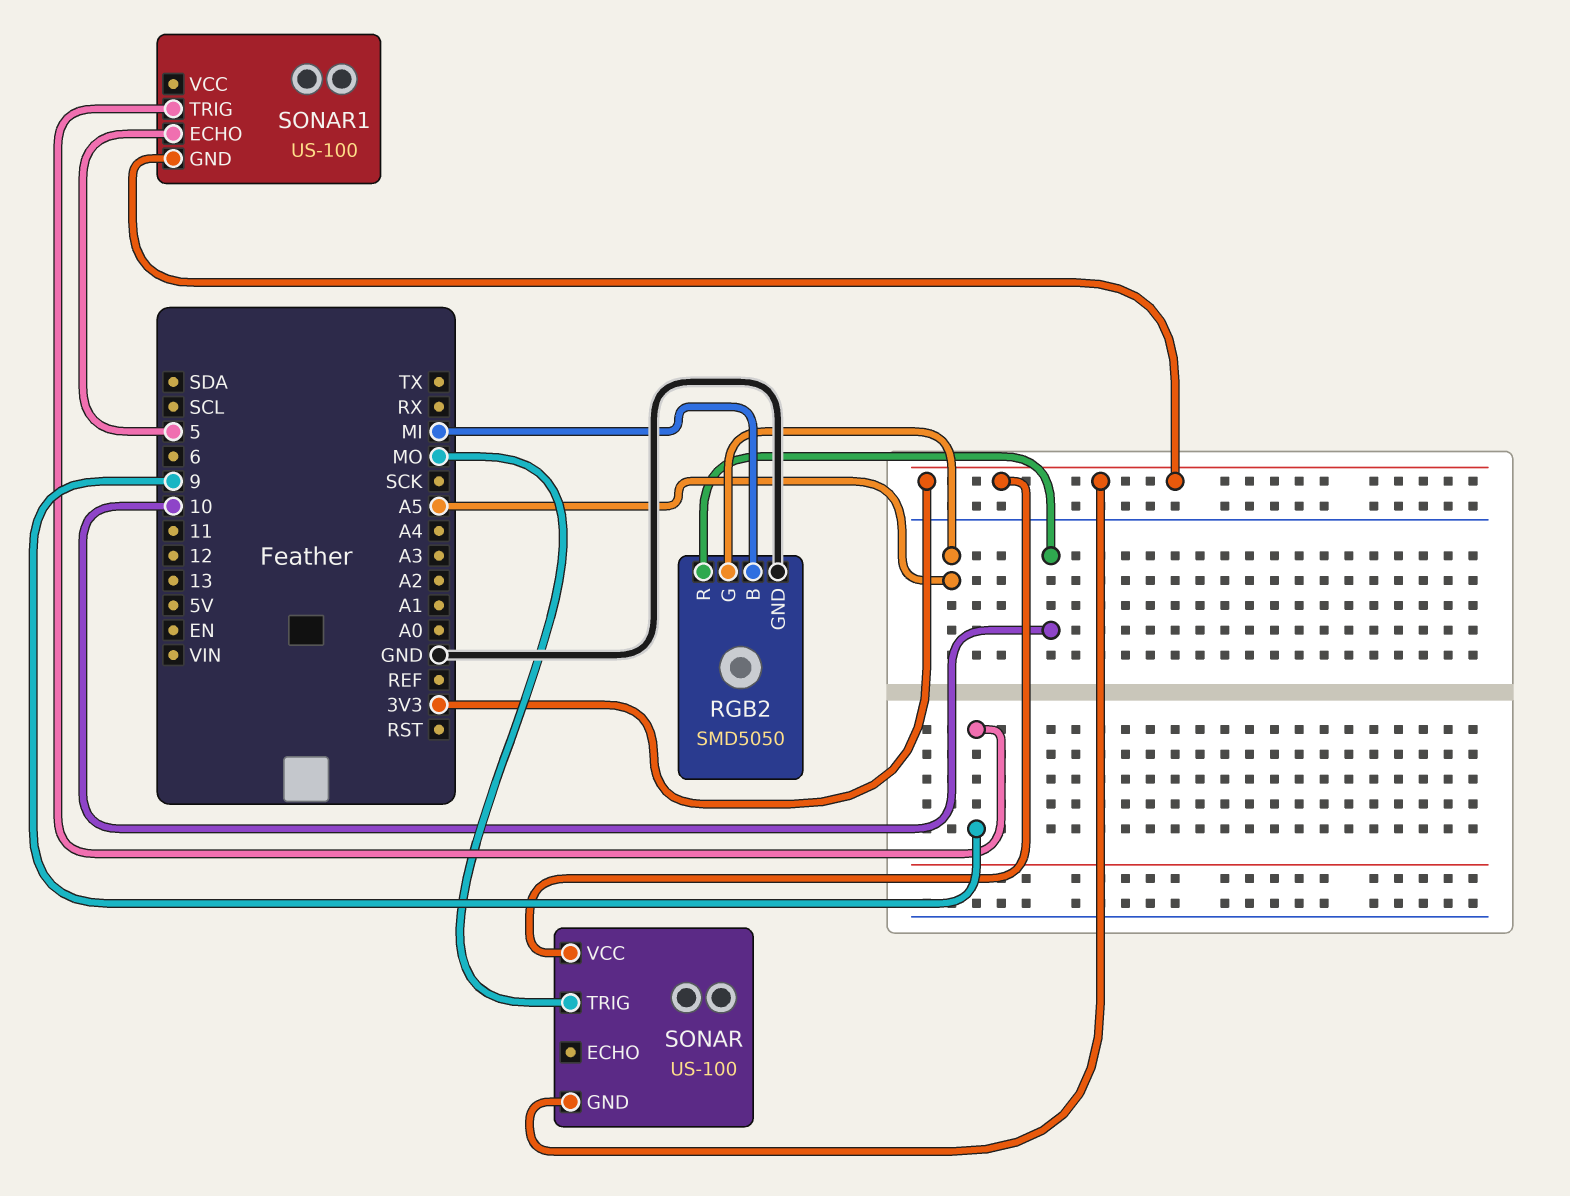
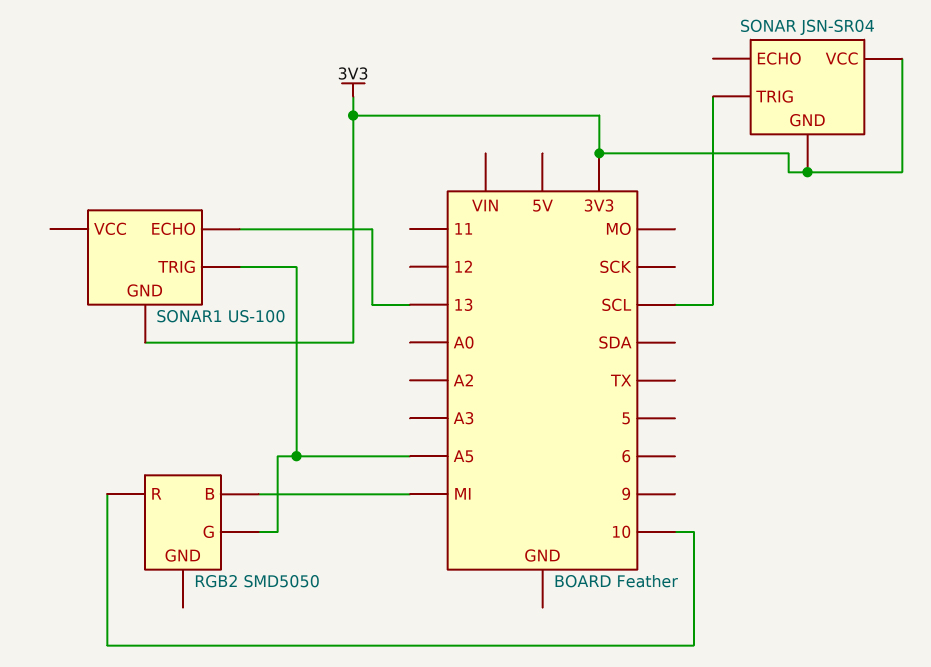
RGB2 pin GND: GND -> none
SONAR: US-100 -> JSN-SR04
SONAR pin TRIG: MO -> SCL
SONAR1 pin ECHO: 5 -> 13
SONAR1 pin TRIG: 9 -> A5

